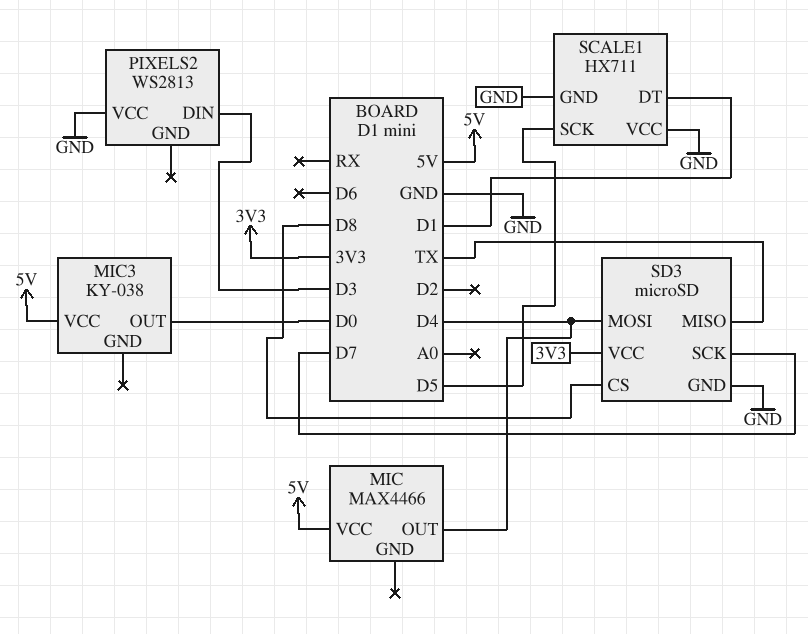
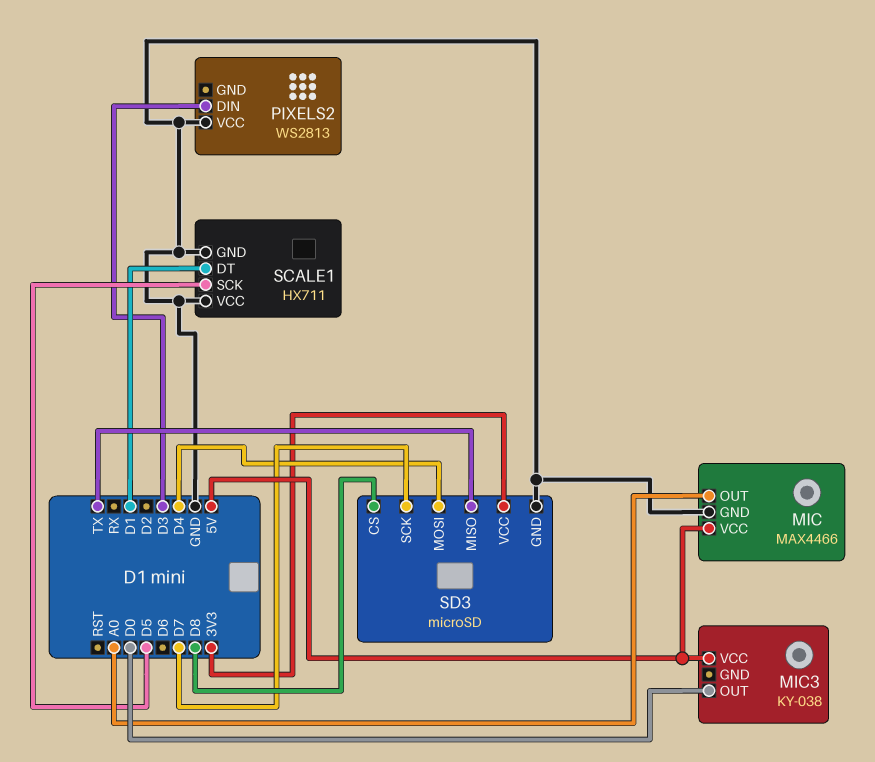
MIC pin GND: none -> GND
MIC pin OUT: D4 -> A0

